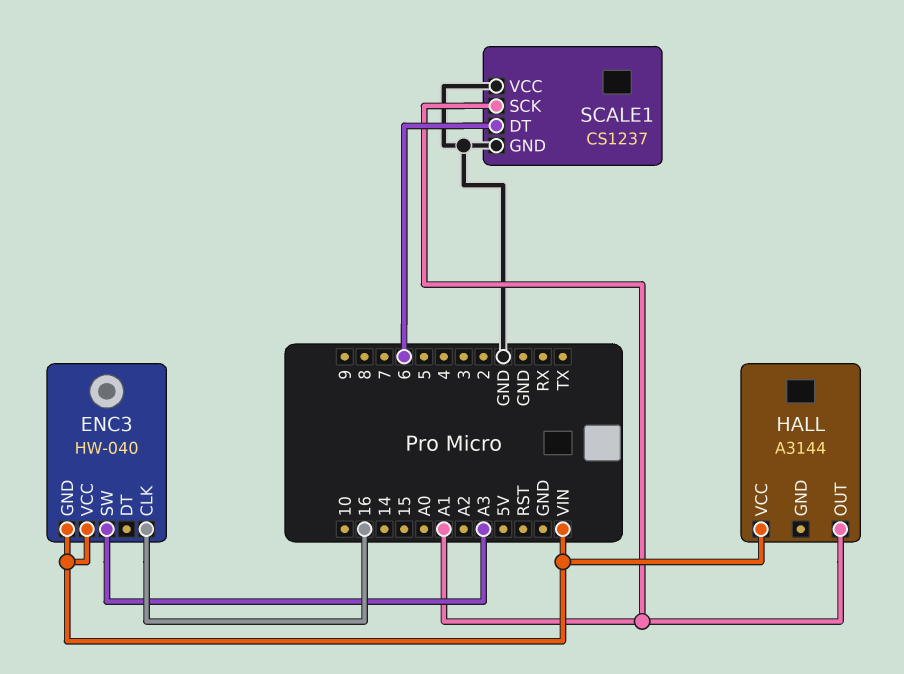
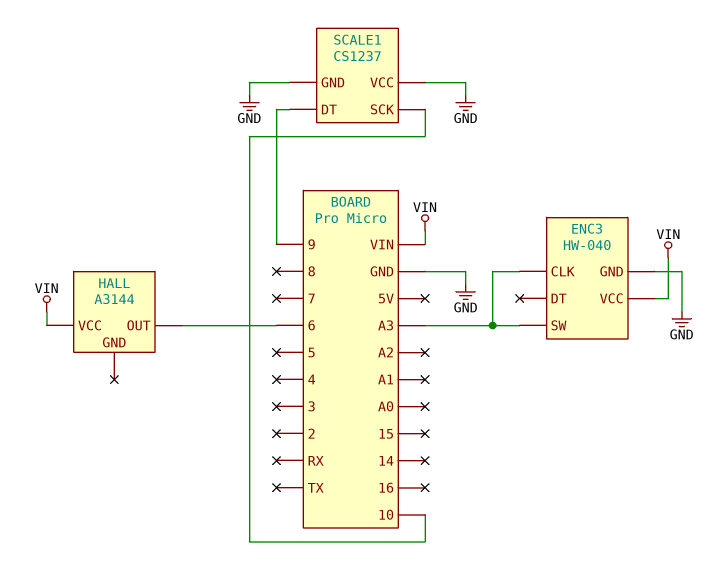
ENC3 pin CLK: 16 -> A3
ENC3 pin GND: VIN -> GND
HALL pin OUT: A1 -> 6
SCALE1 pin DT: 6 -> 9
SCALE1 pin SCK: A1 -> 10

